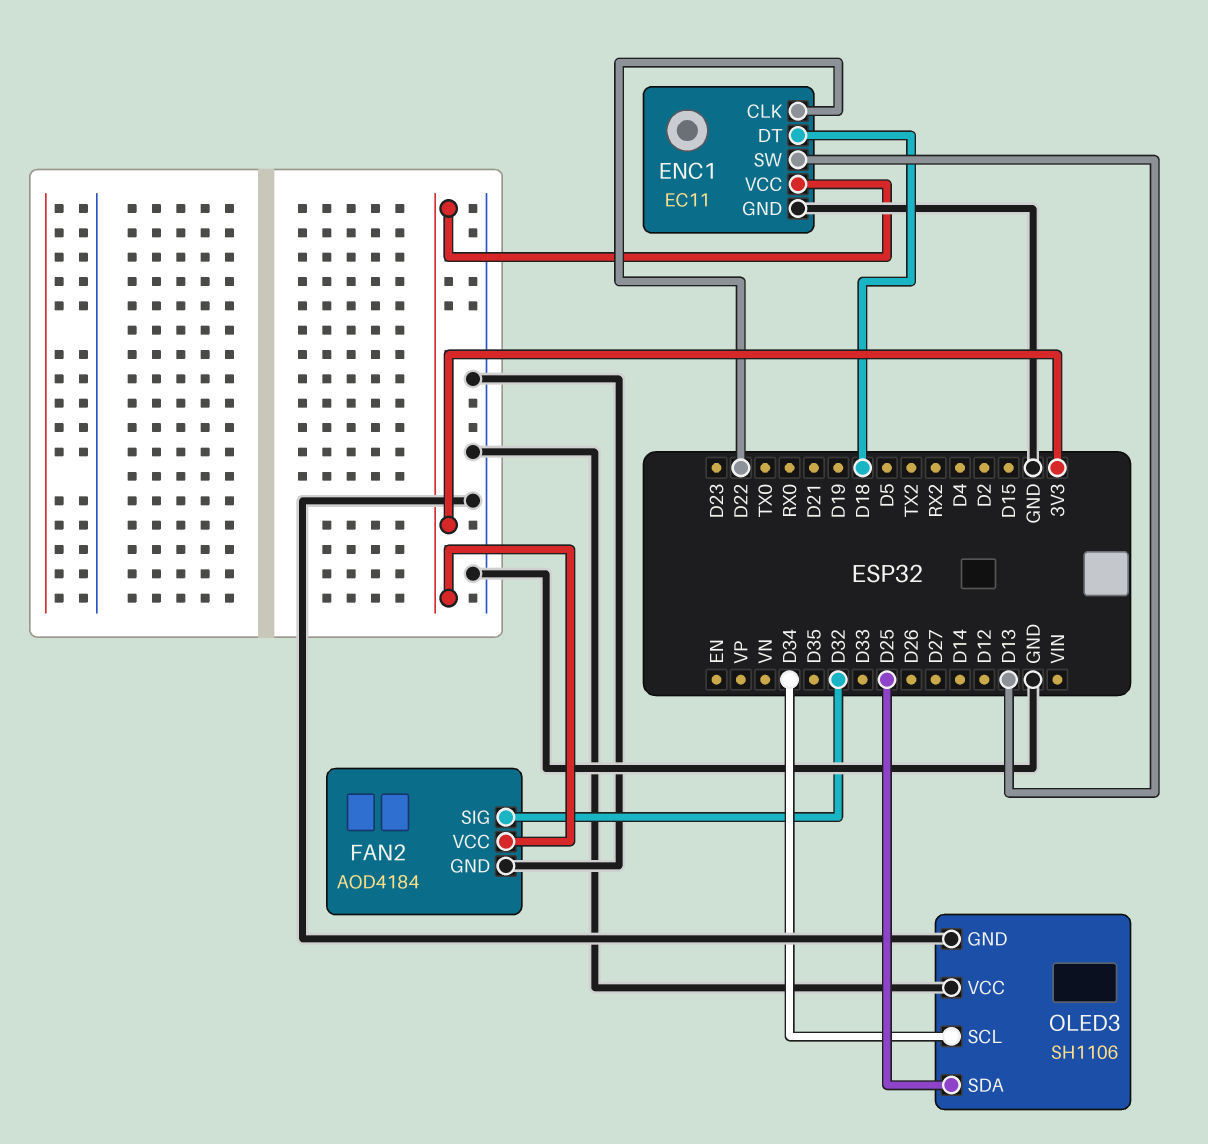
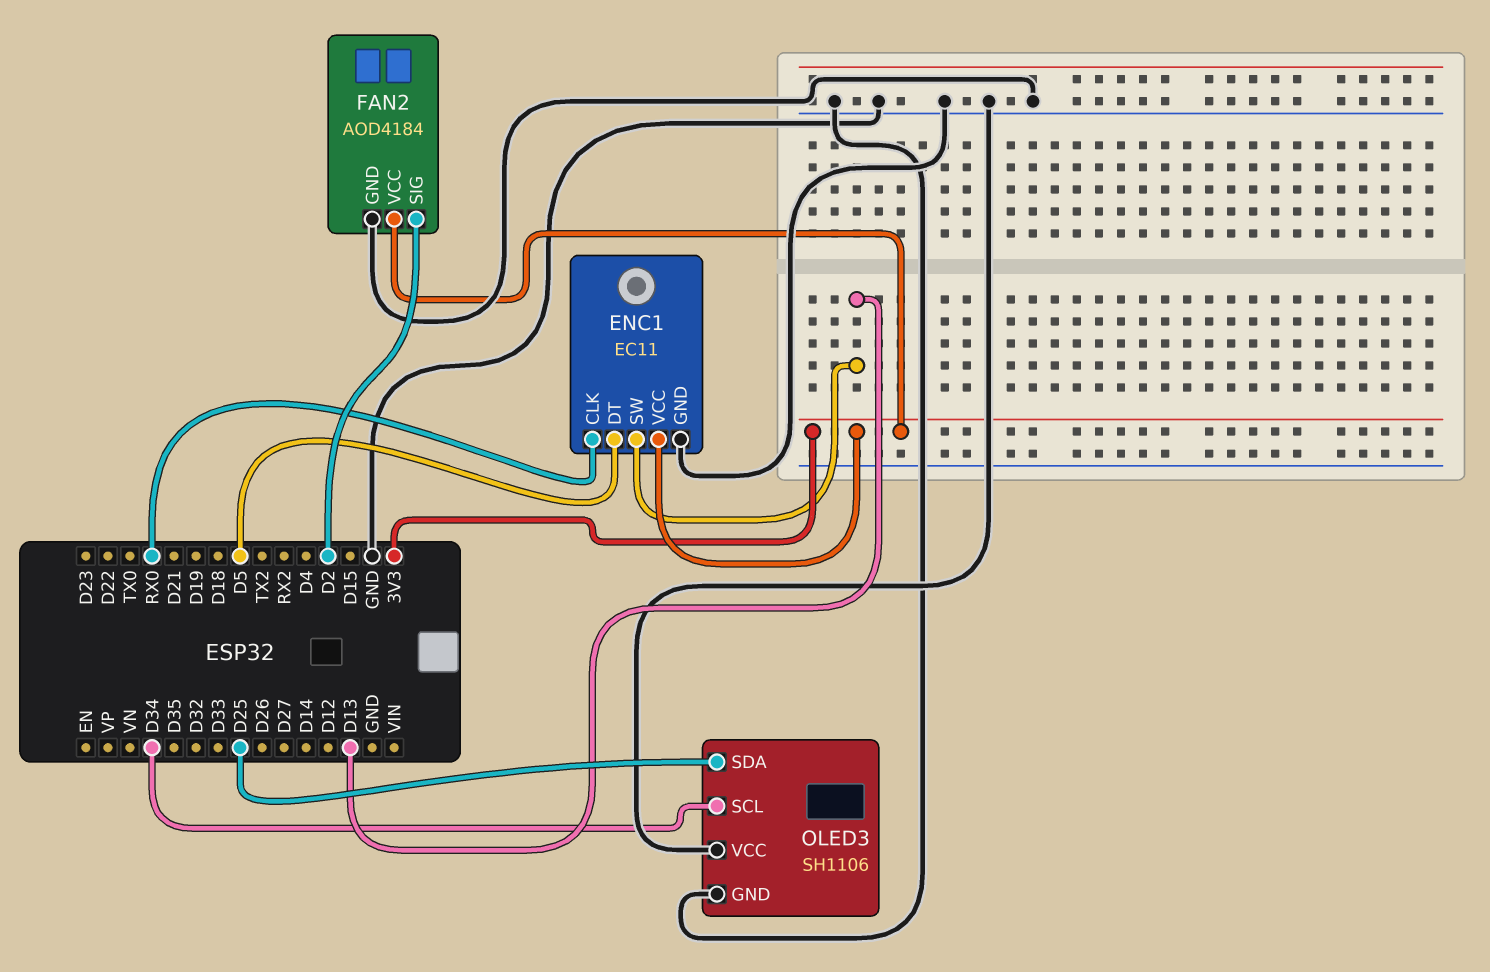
ENC1 pin CLK: D22 -> RX0
ENC1 pin DT: D18 -> D5
FAN2 pin SIG: D32 -> D2

